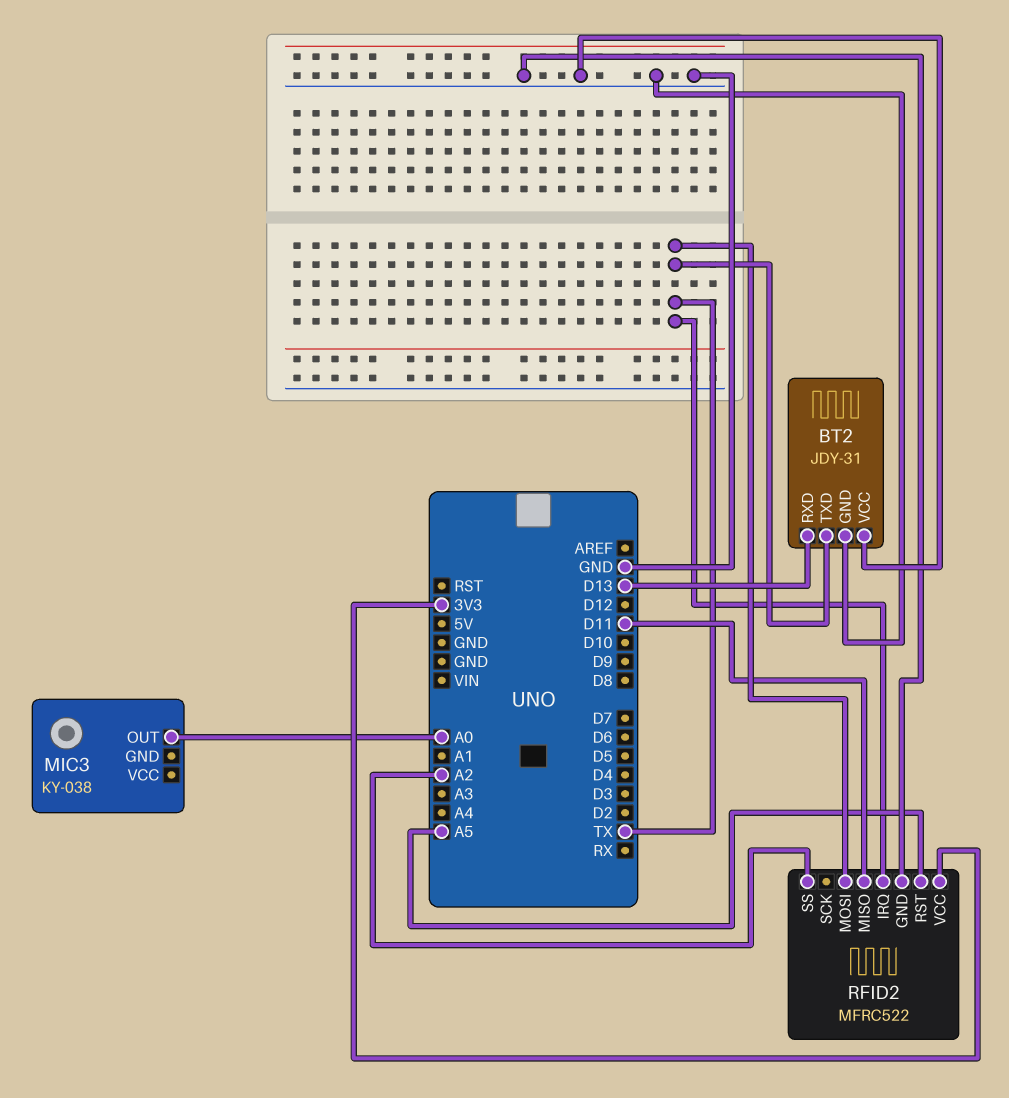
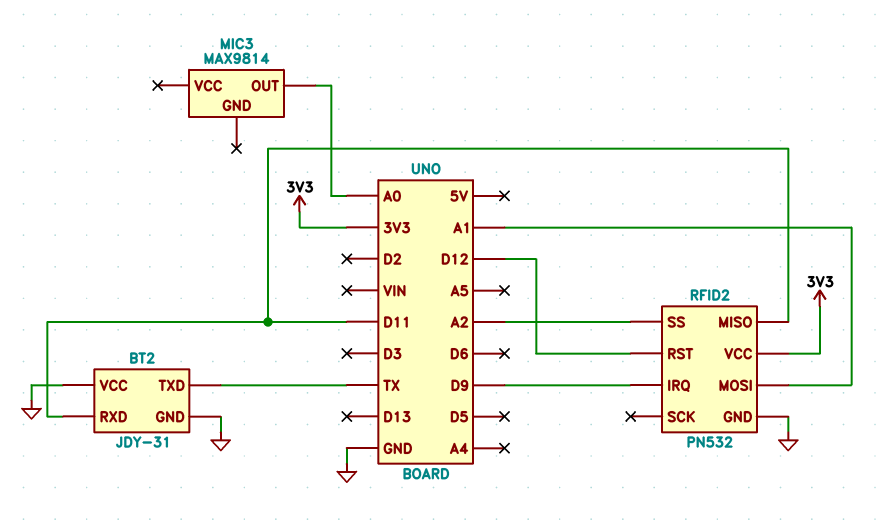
BT2 pin RXD: D13 -> D11
MIC3: KY-038 -> MAX9814
RFID2: MFRC522 -> PN532
RFID2 pin IRQ: TX -> D9
RFID2 pin MOSI: TX -> A1
RFID2 pin RST: A5 -> D12

